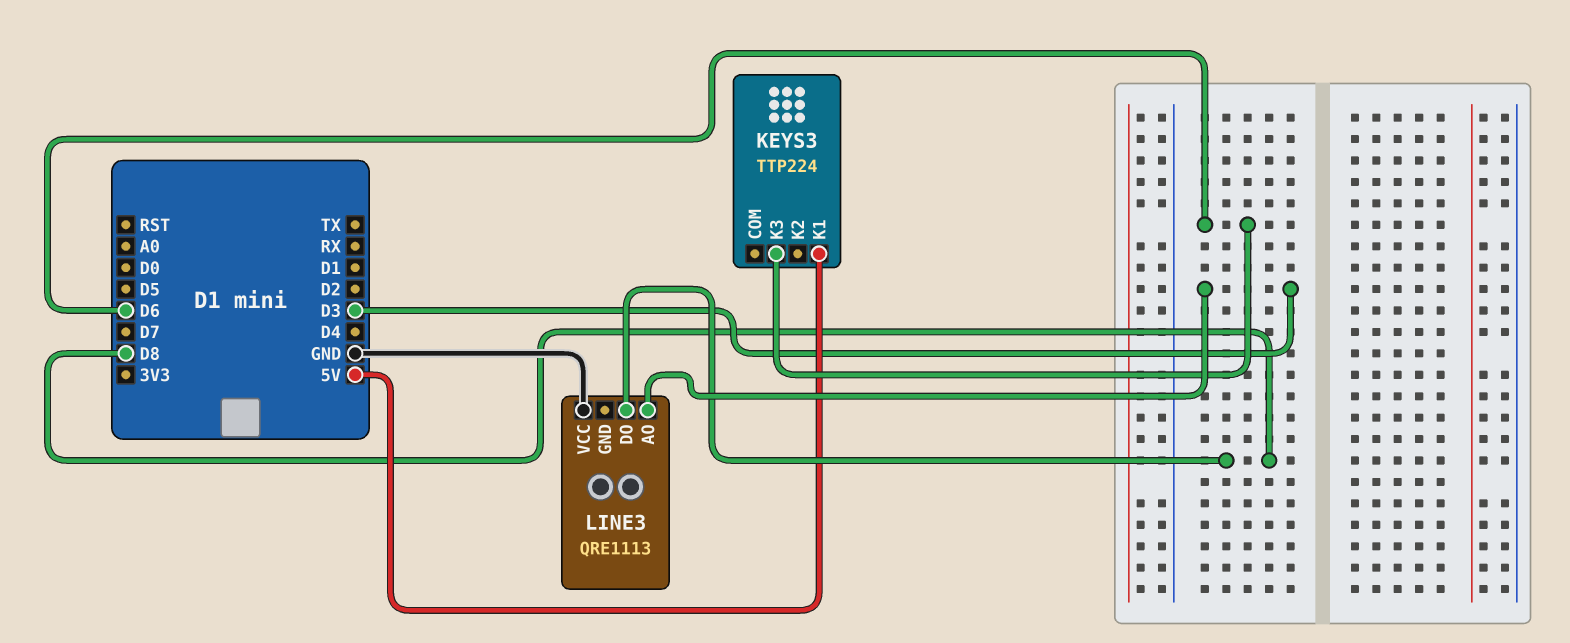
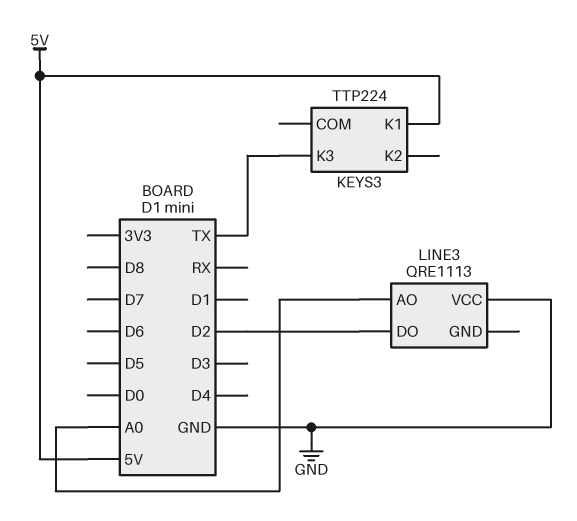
KEYS3 pin K3: D6 -> TX
LINE3 pin AO: D3 -> A0
LINE3 pin DO: D8 -> D2

